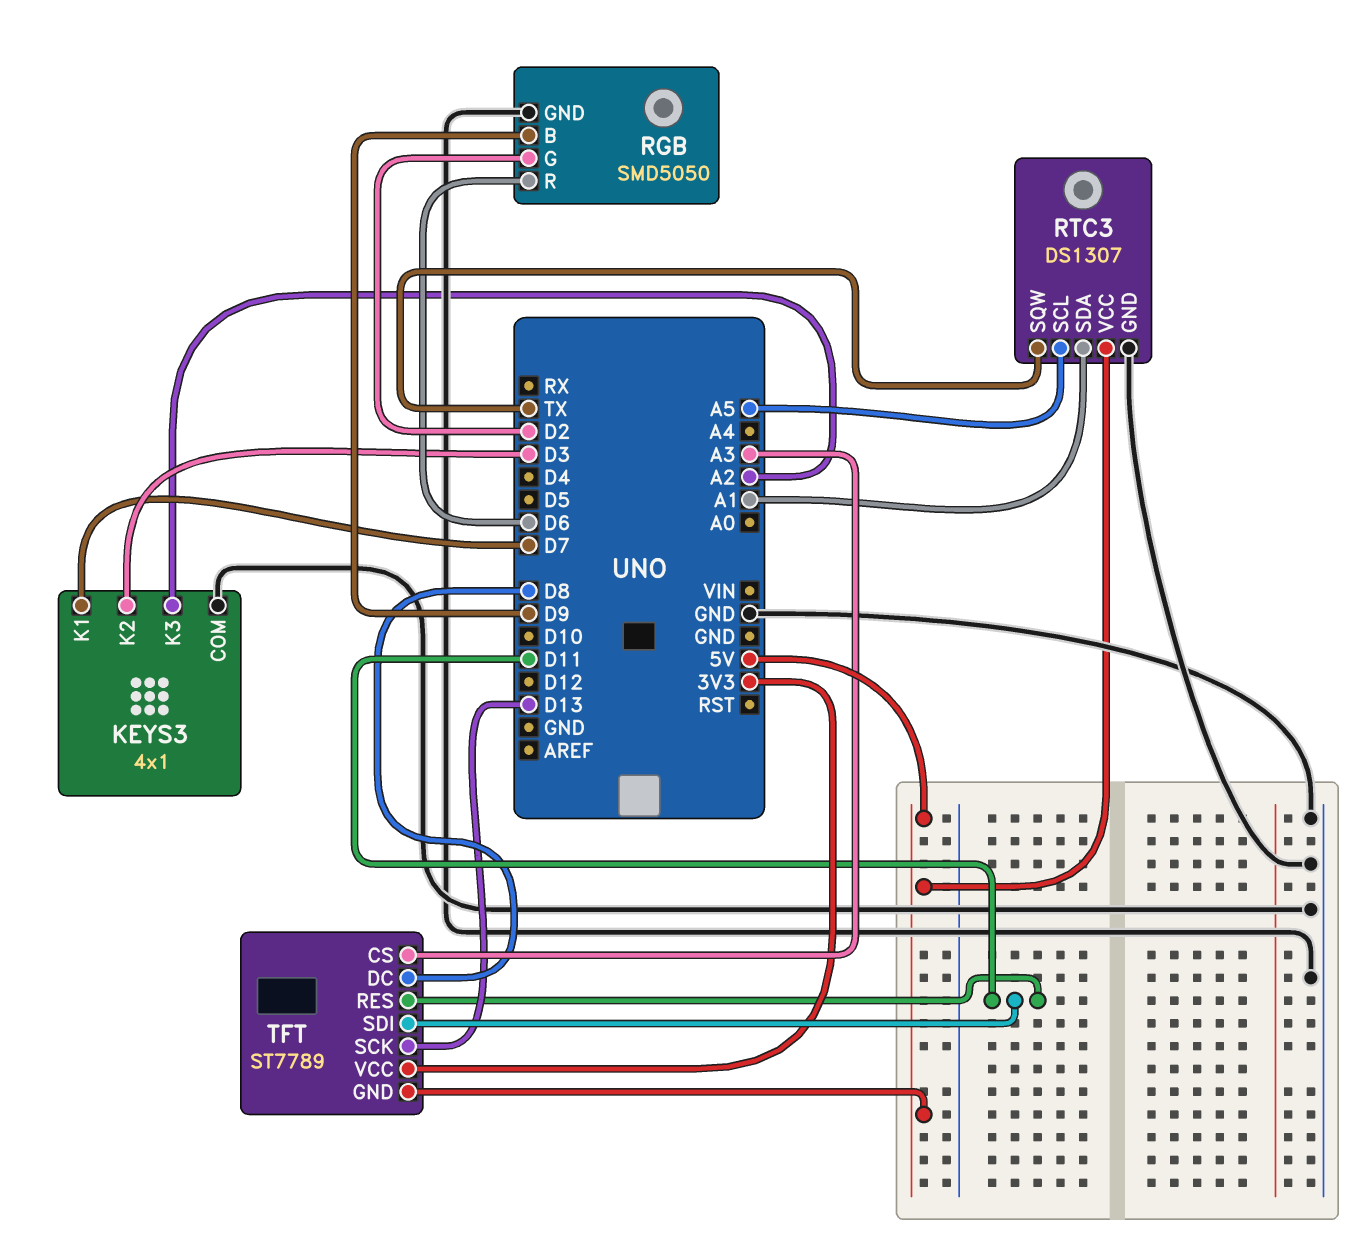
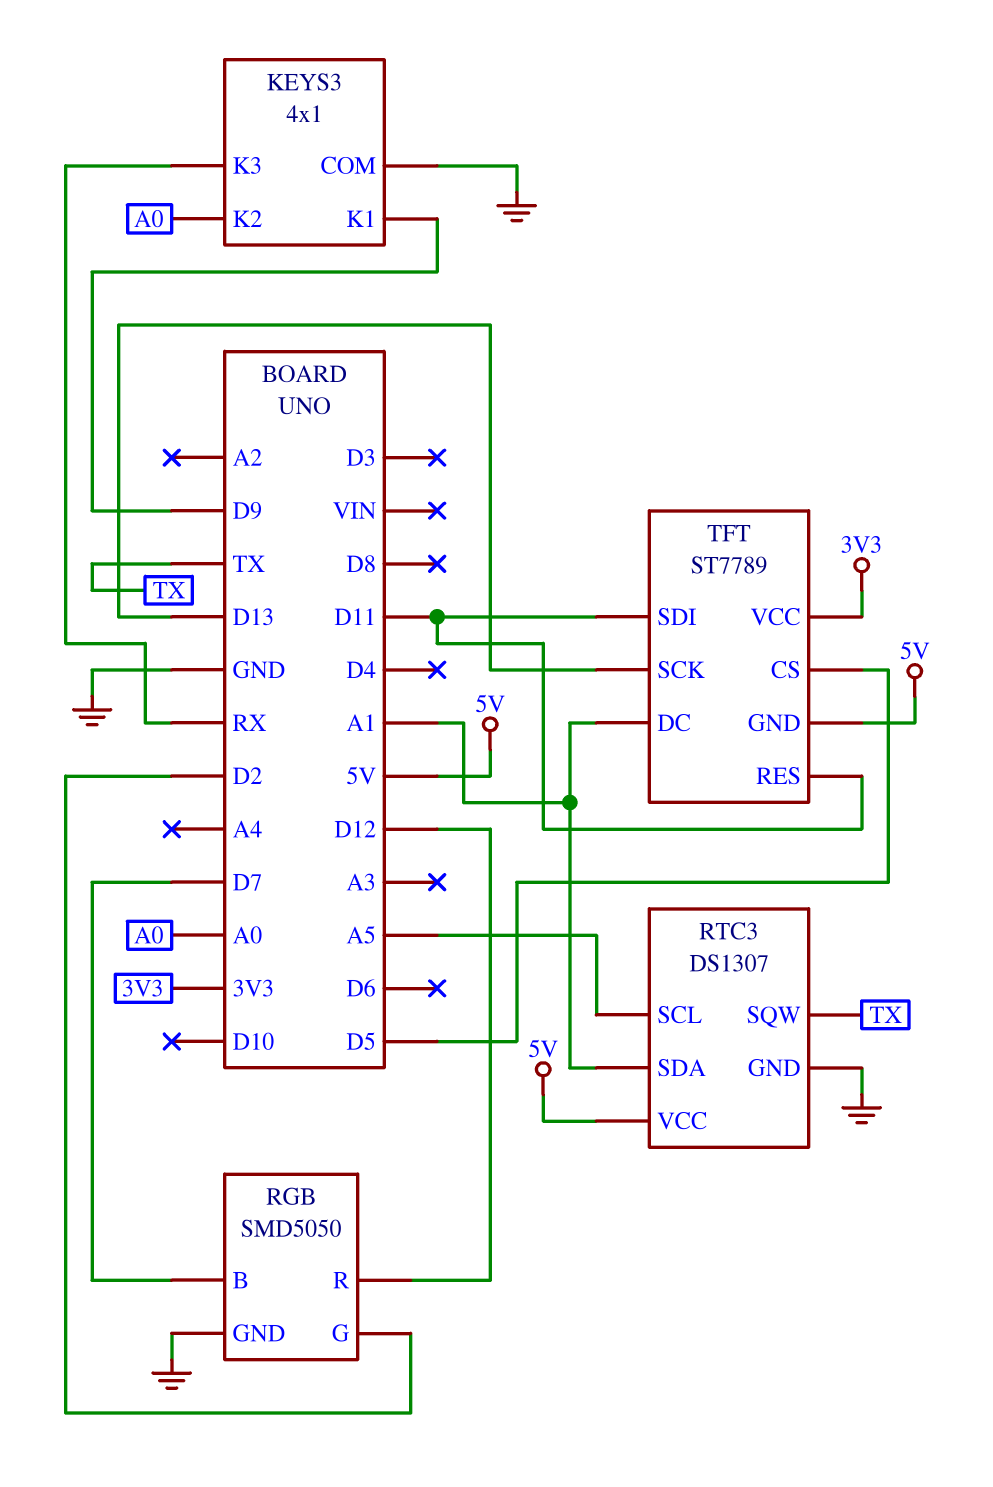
KEYS3 pin K1: D7 -> D9
KEYS3 pin K2: D3 -> A0
KEYS3 pin K3: A2 -> RX
RGB pin B: D9 -> D7
RGB pin R: D6 -> D12
TFT pin CS: A3 -> D5
TFT pin DC: D8 -> A1

